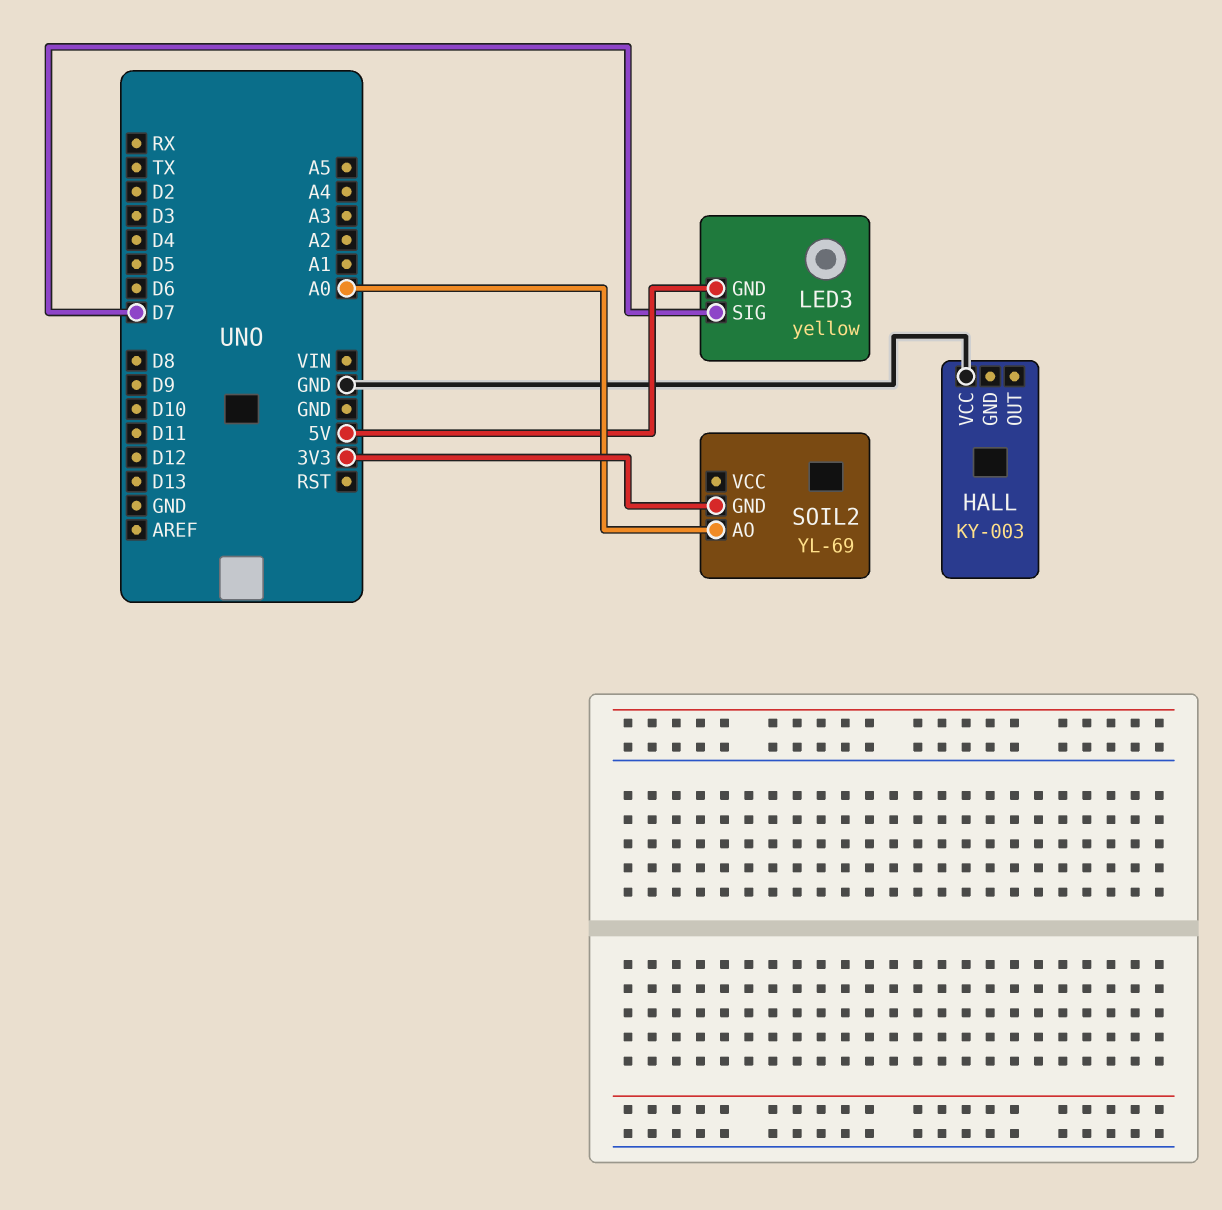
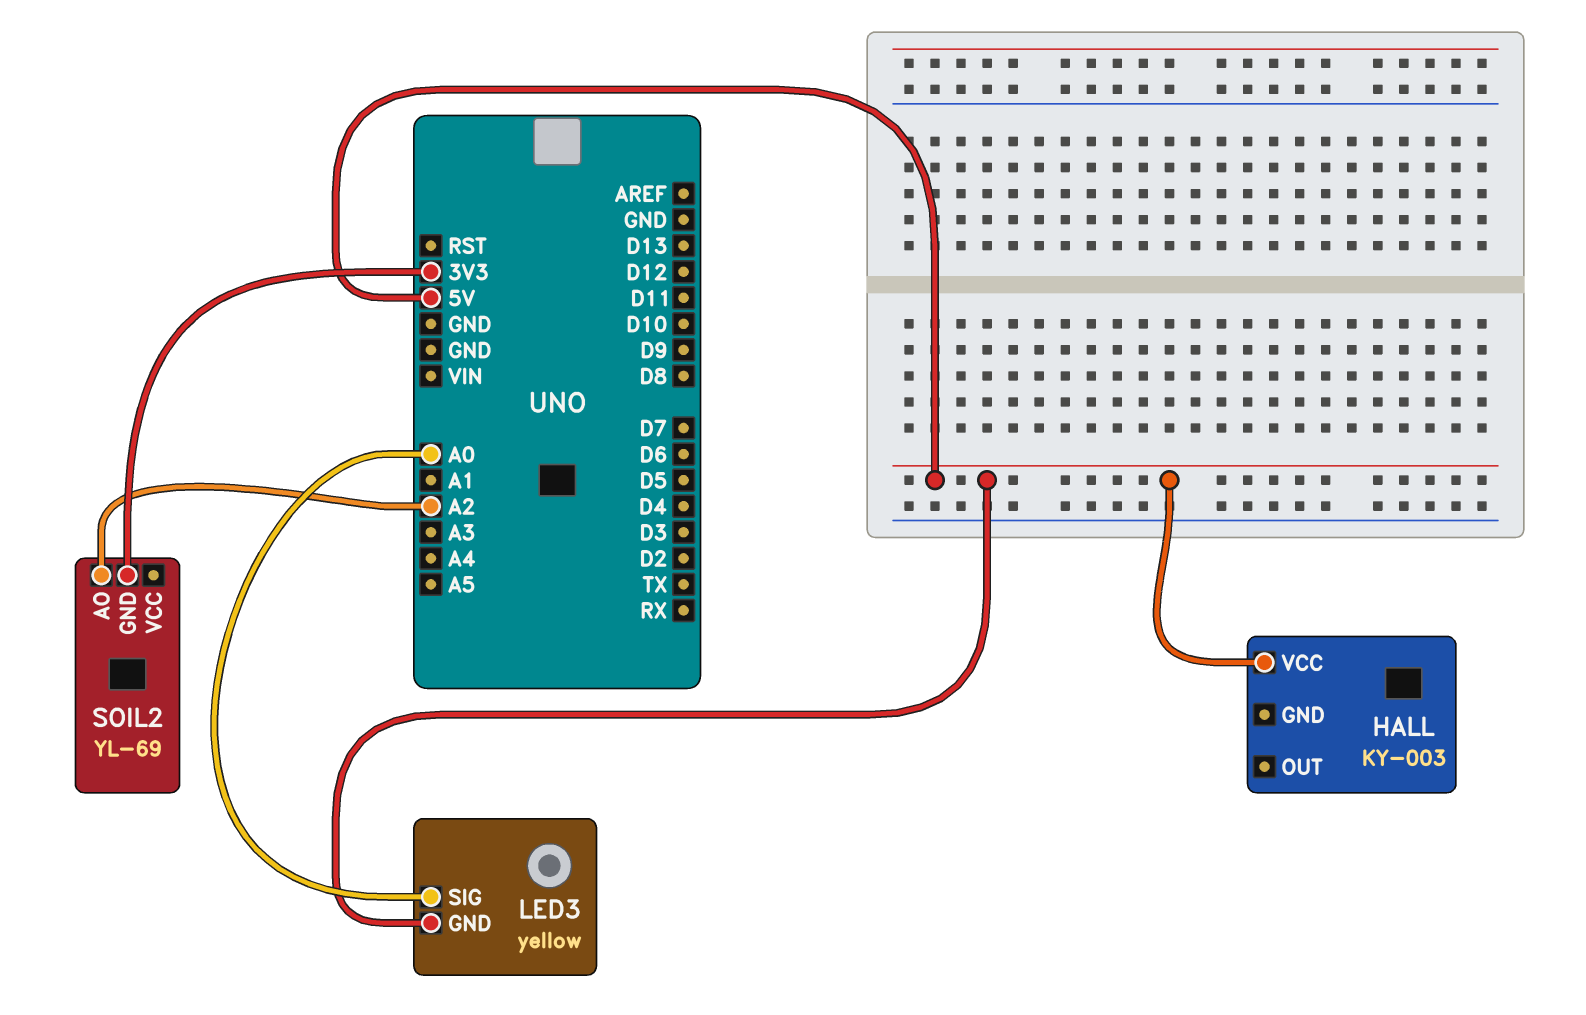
HALL pin VCC: GND -> 5V
LED3 pin SIG: D7 -> A0
SOIL2 pin AO: A0 -> A2

